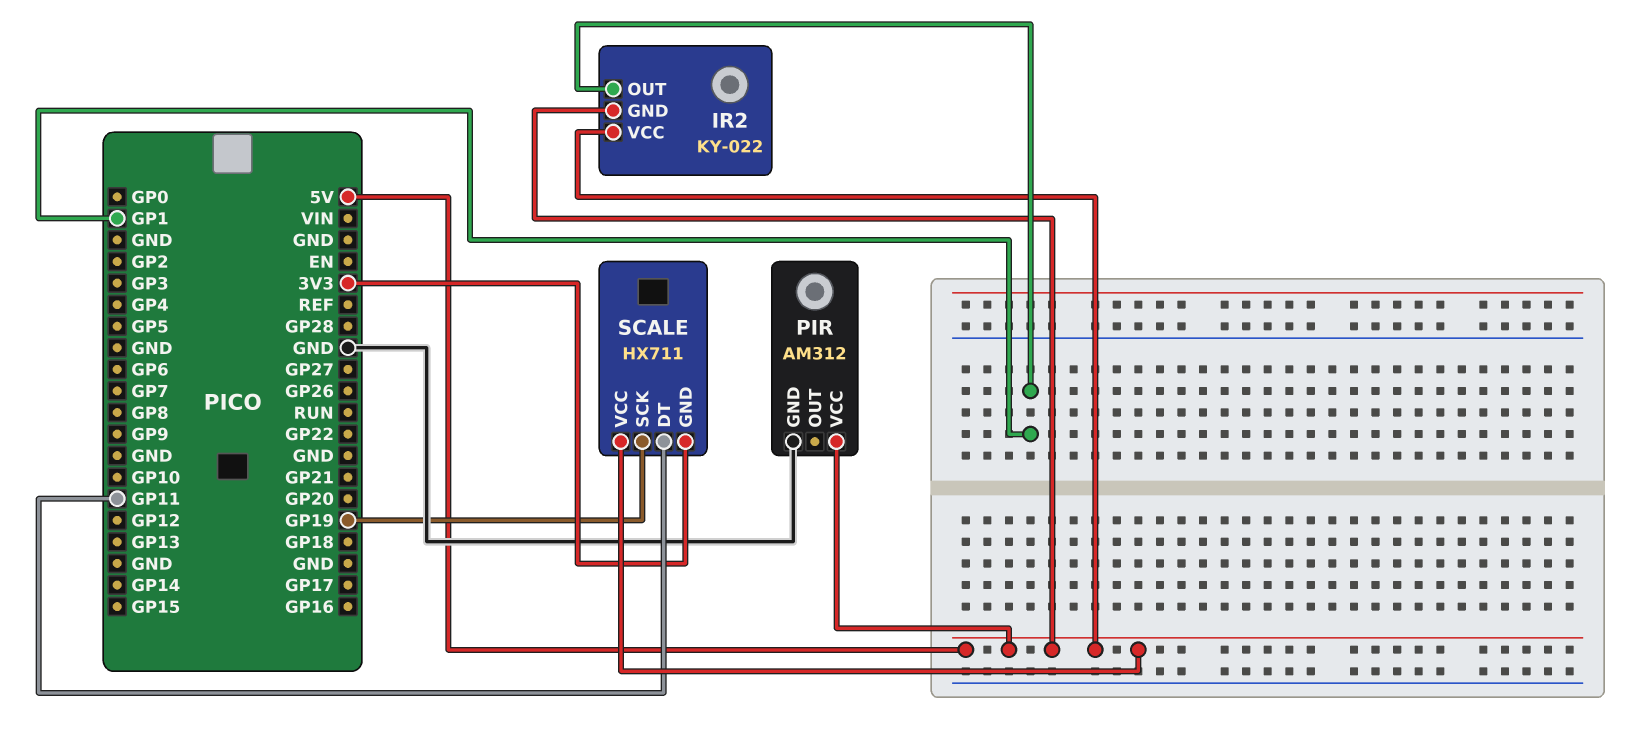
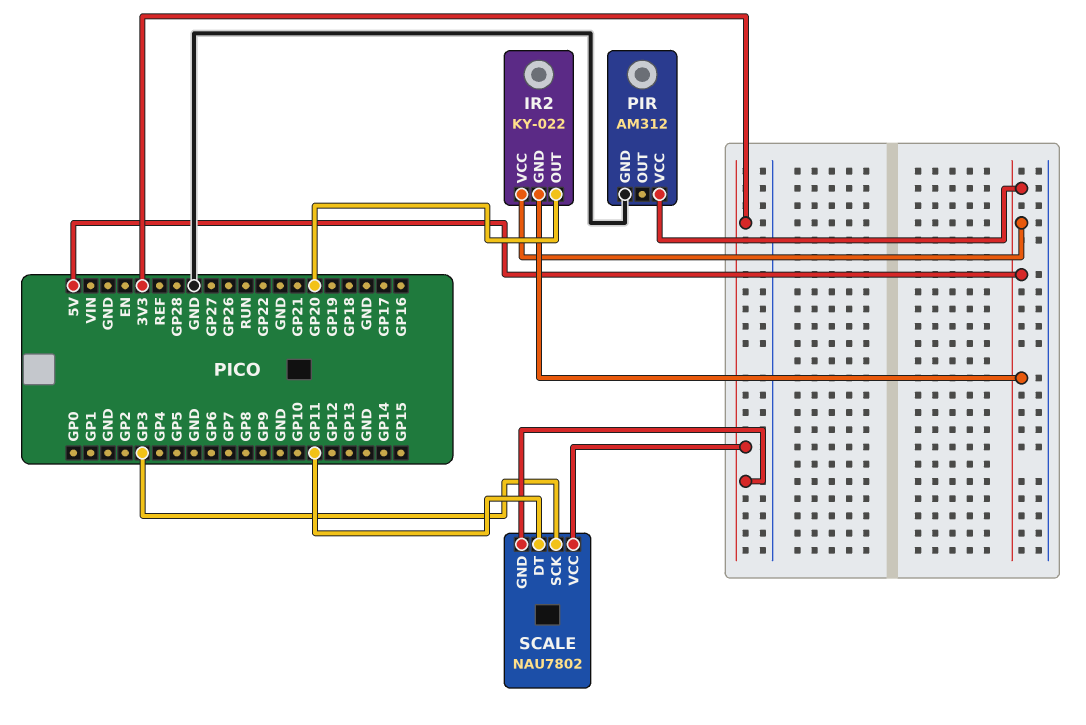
IR2 pin OUT: GP1 -> GP20
SCALE: HX711 -> NAU7802
SCALE pin SCK: GP19 -> GP3
SCALE pin VCC: 5V -> 3V3

